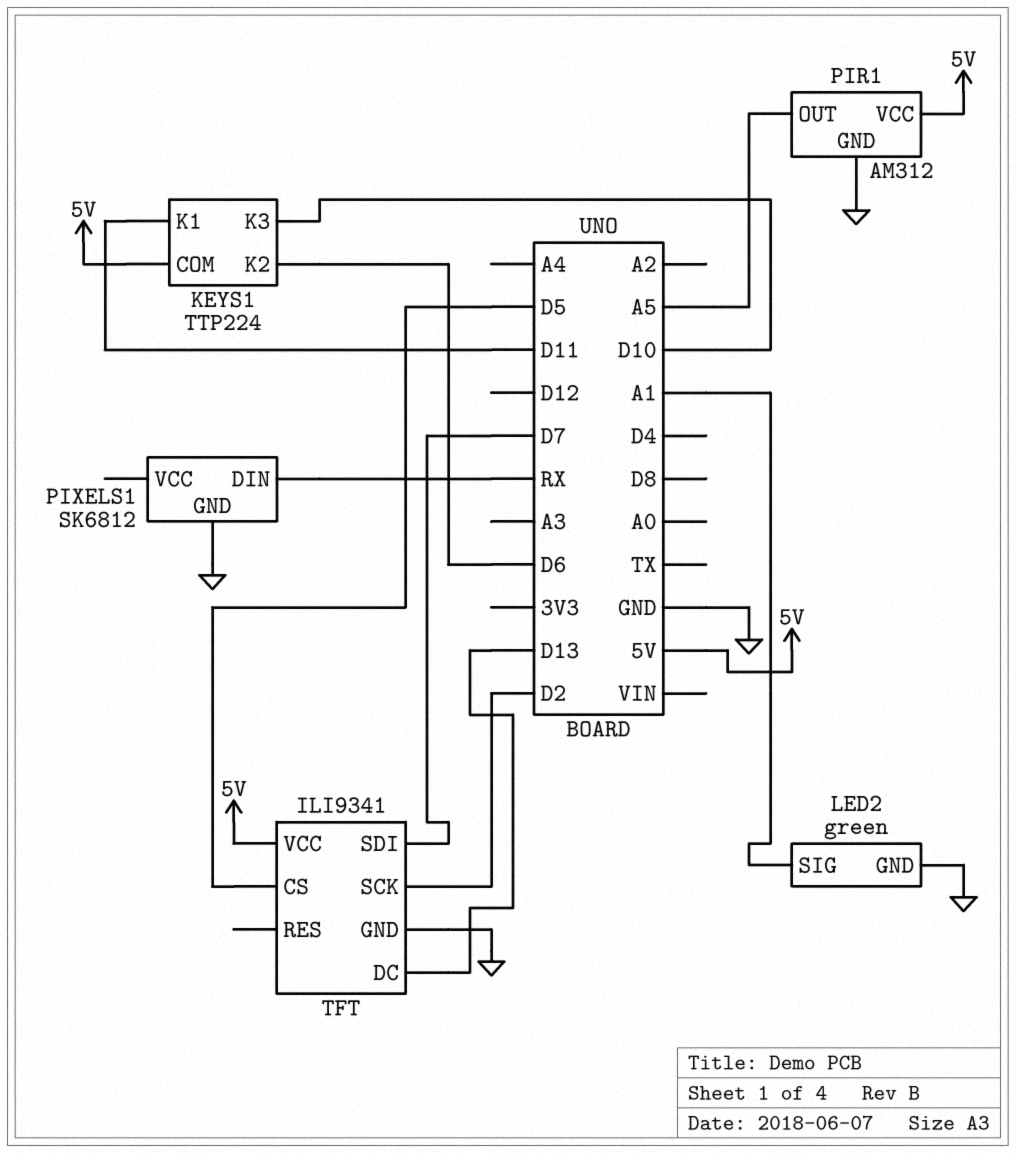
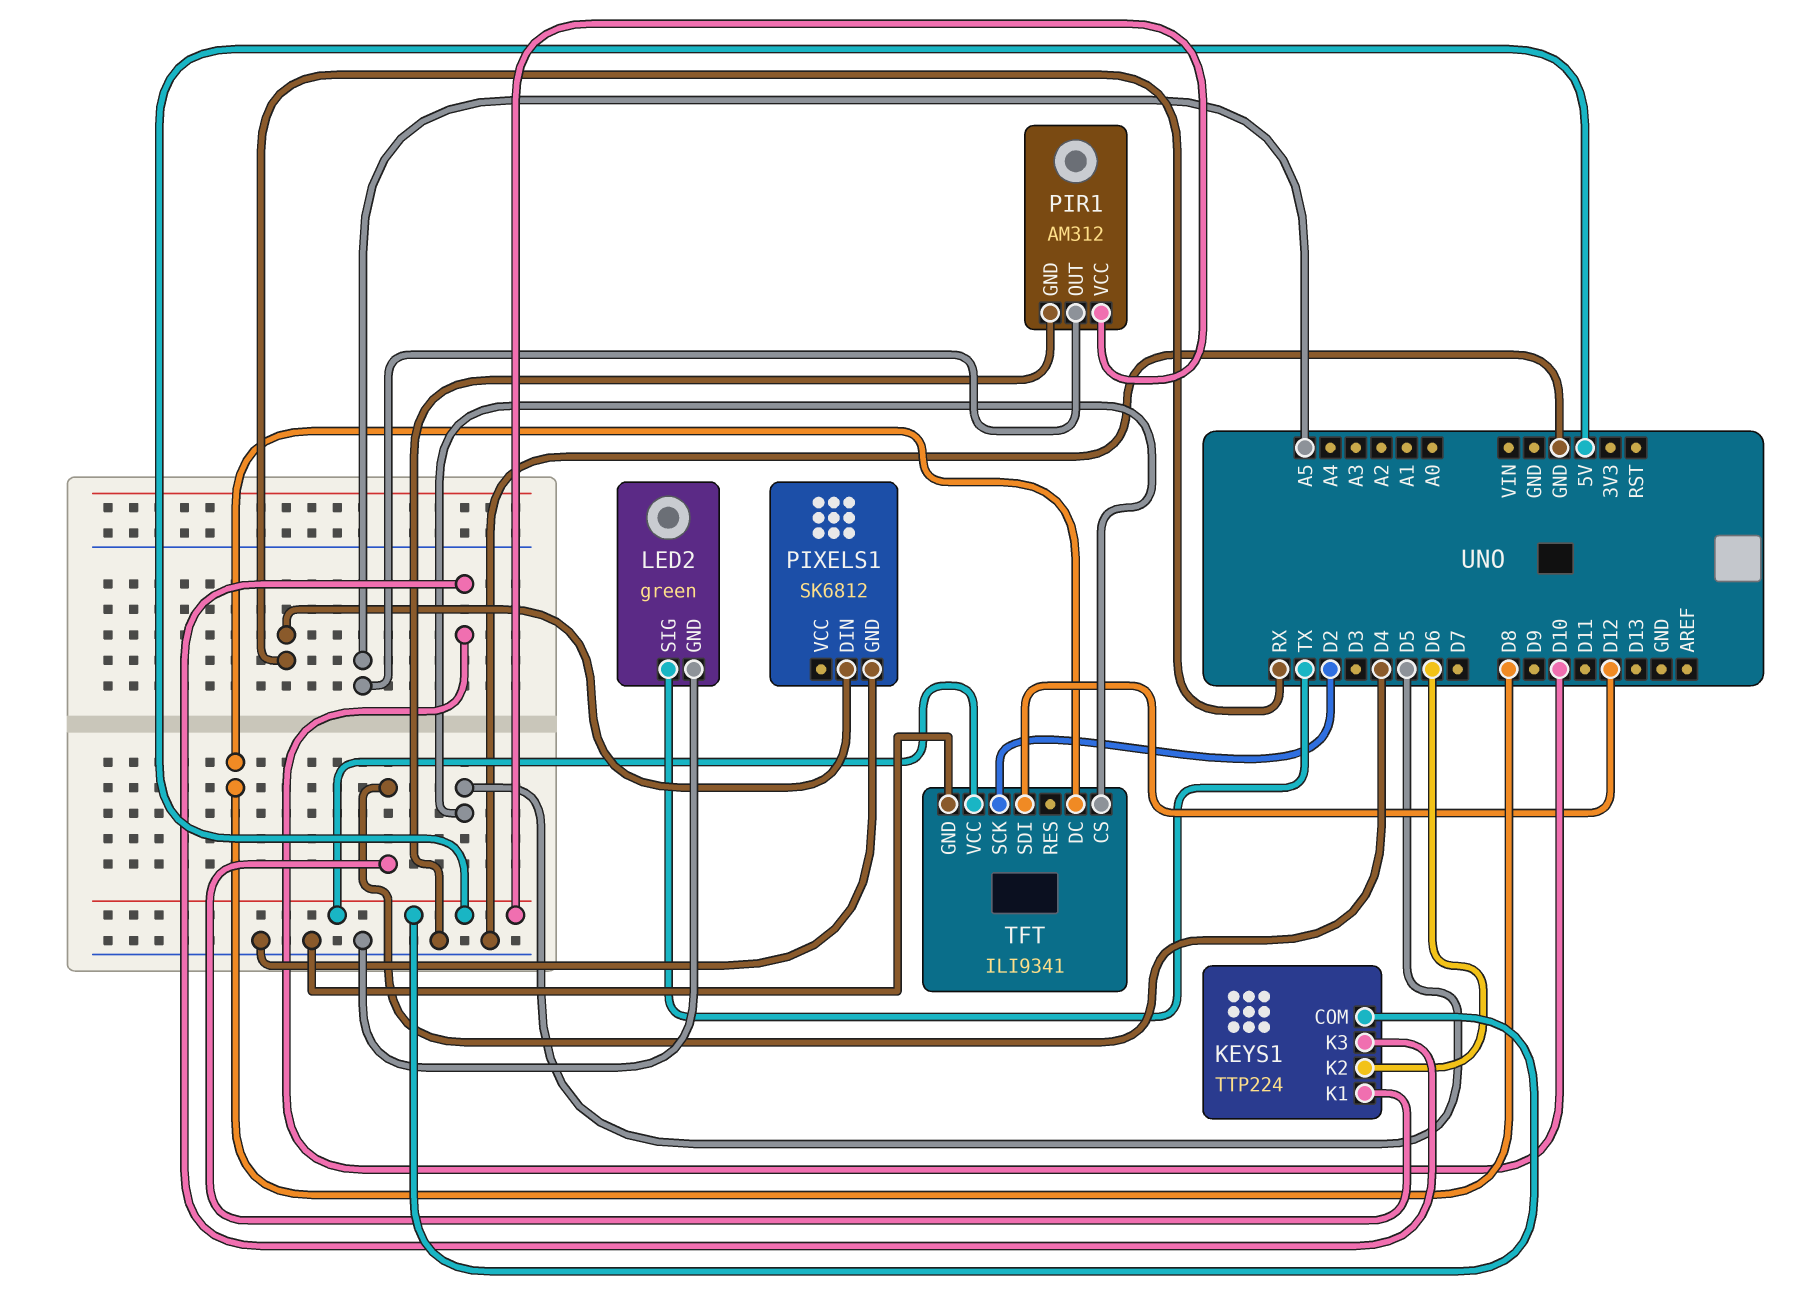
KEYS1 pin K1: D11 -> D4
LED2 pin SIG: A1 -> TX
TFT pin DC: D13 -> D8
TFT pin SDI: D7 -> D12

